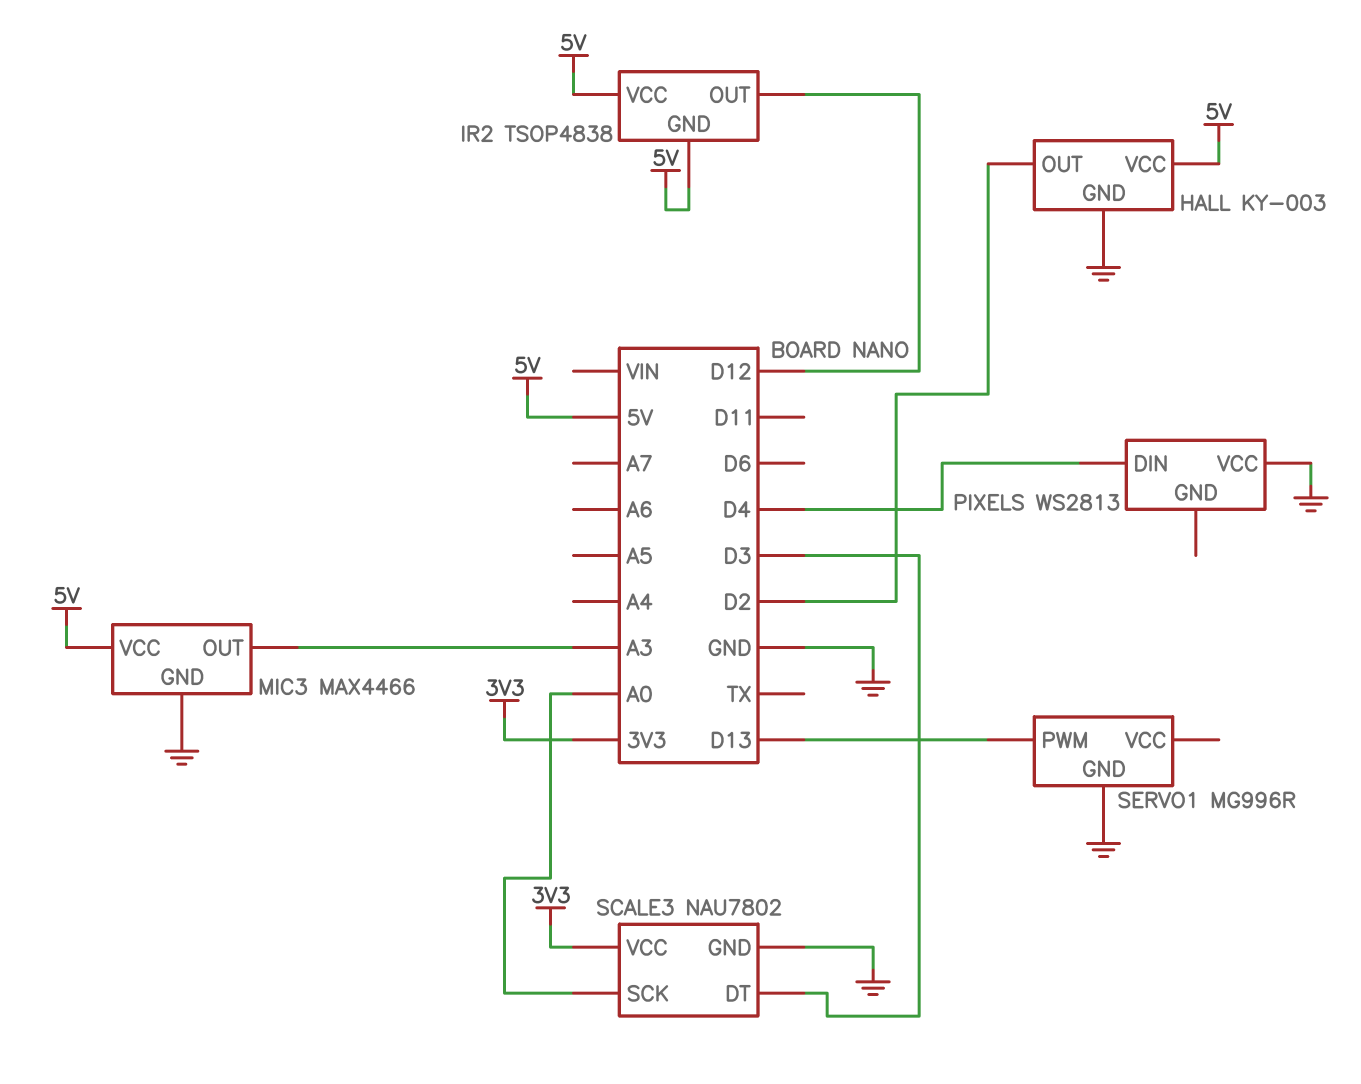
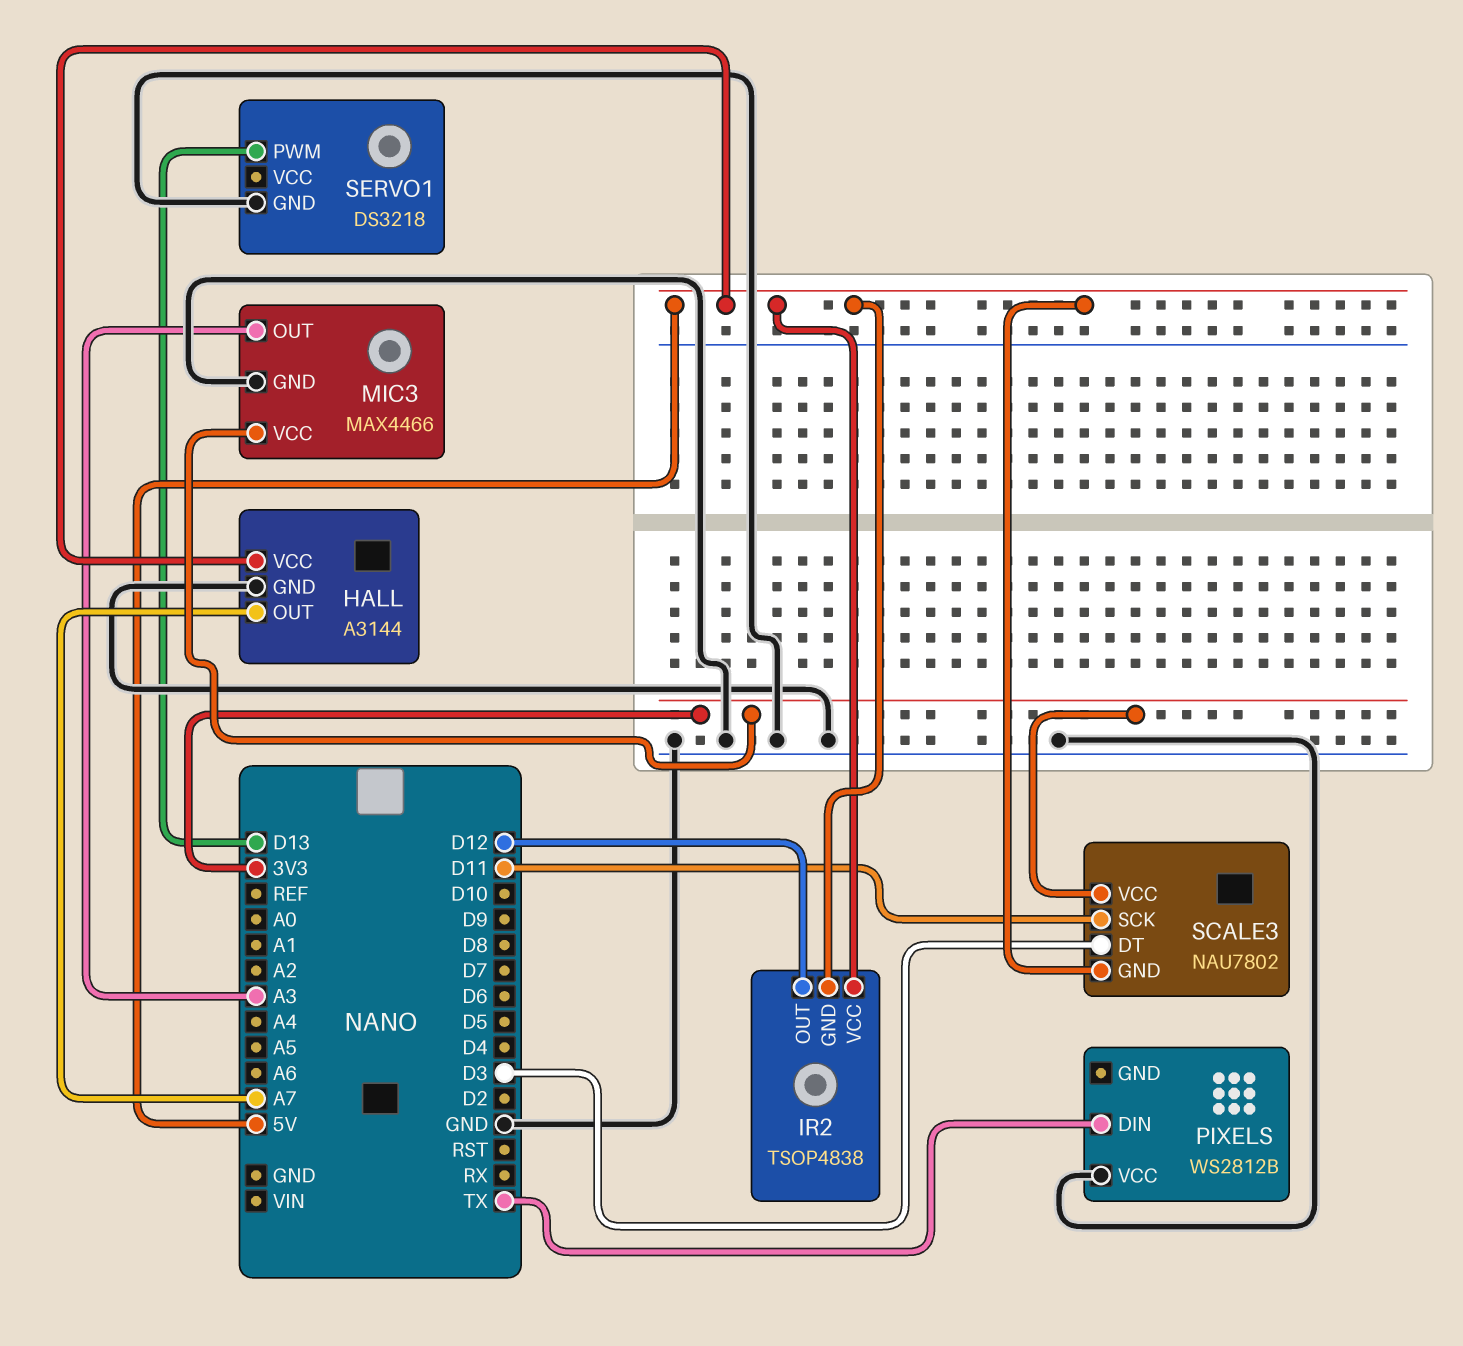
HALL: KY-003 -> A3144
HALL pin OUT: D2 -> A7
MIC3 pin VCC: 5V -> 3V3
PIXELS: WS2813 -> WS2812B
PIXELS pin DIN: D4 -> TX
SCALE3 pin GND: GND -> 5V
SCALE3 pin SCK: A0 -> D11
SERVO1: MG996R -> DS3218

